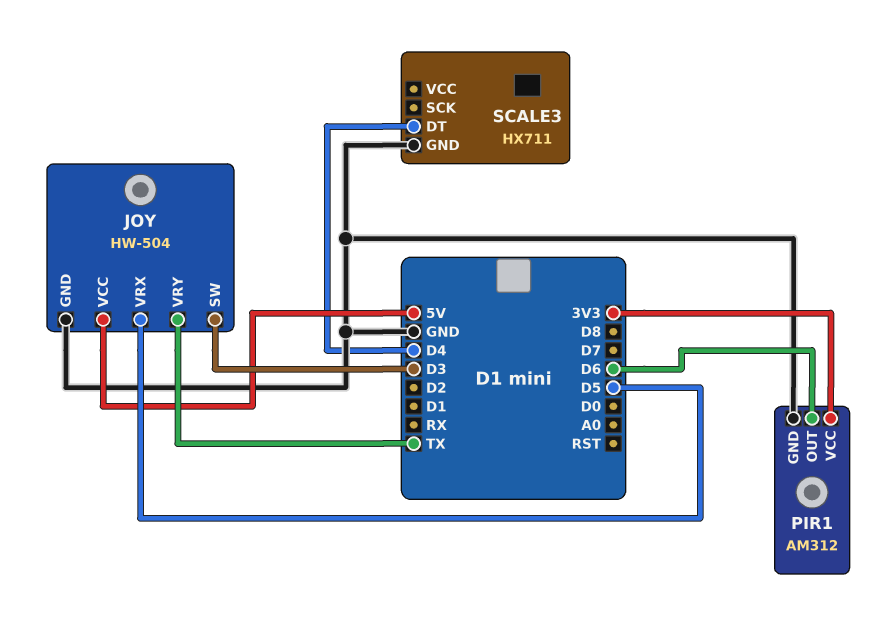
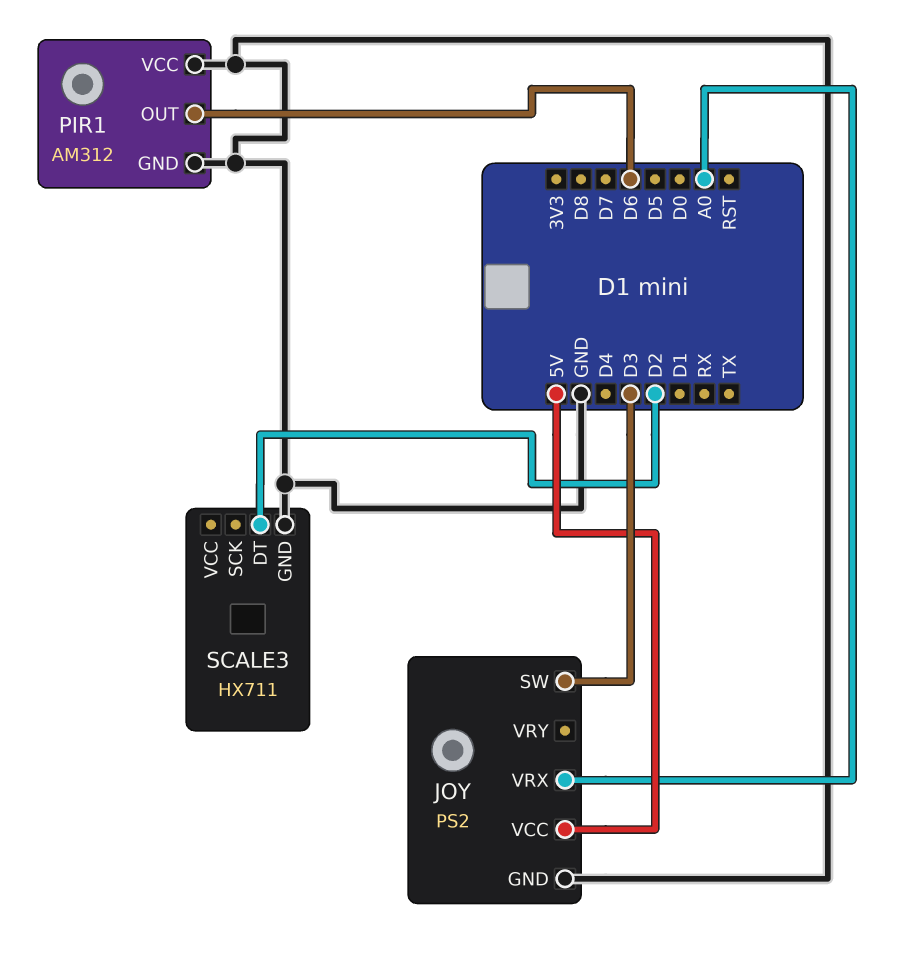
JOY: HW-504 -> PS2
JOY pin VRX: D5 -> A0
JOY pin VRY: TX -> none
PIR1 pin VCC: 3V3 -> GND
SCALE3 pin DT: D4 -> D2

